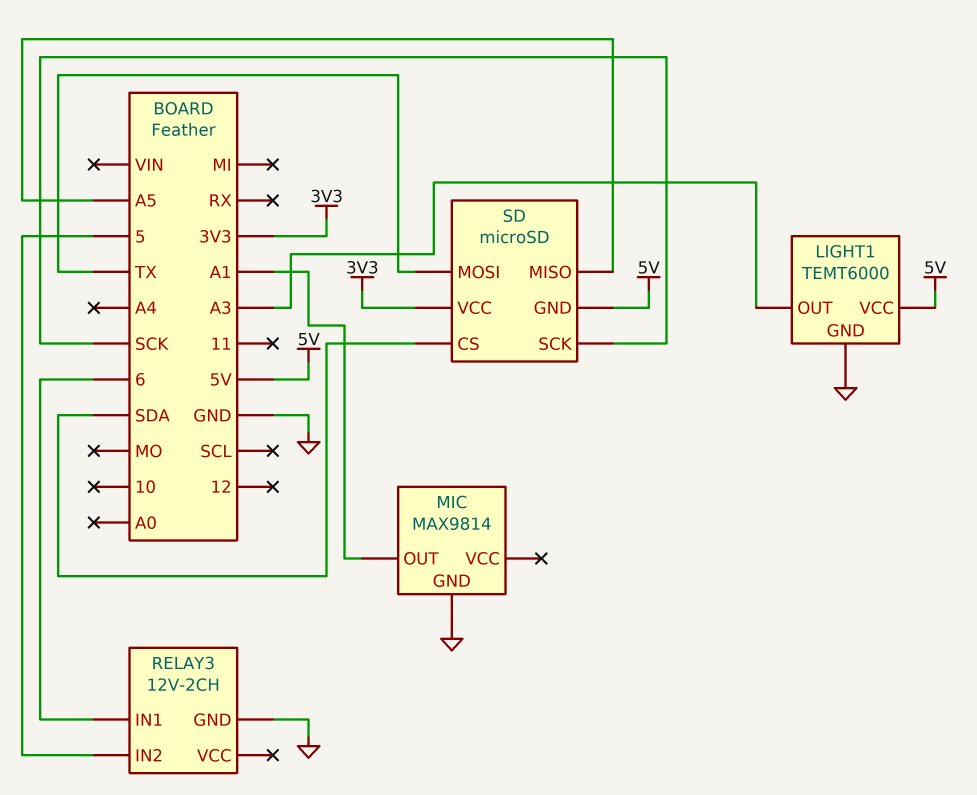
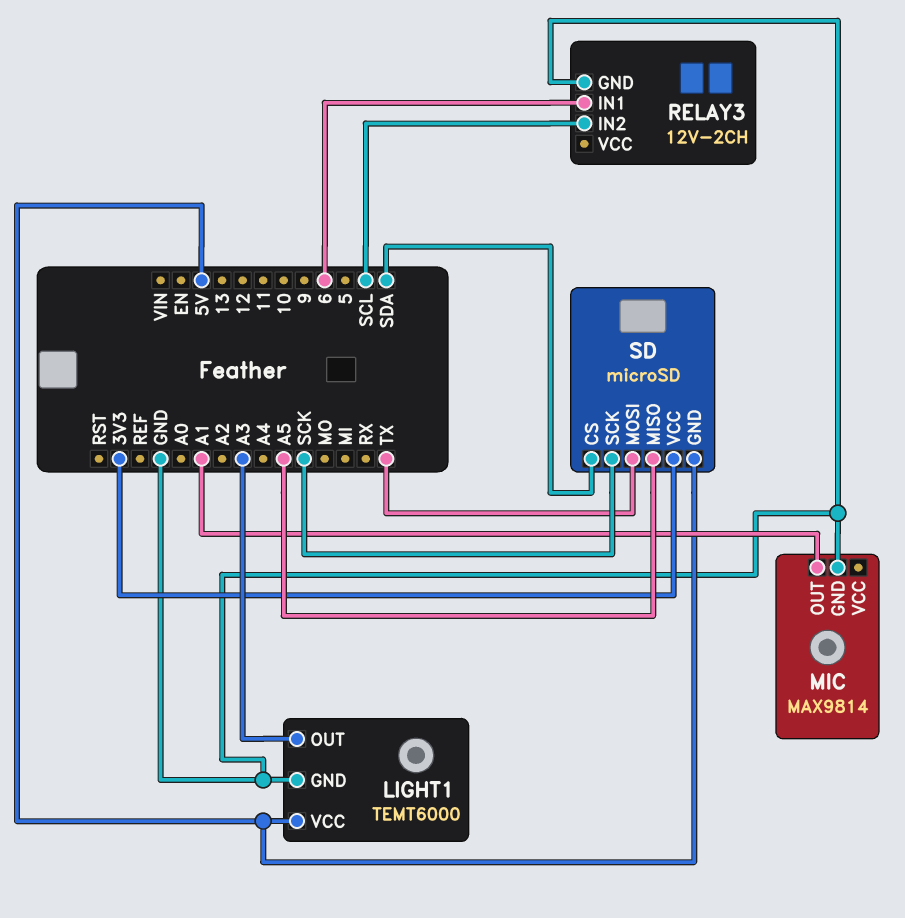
RELAY3 pin IN2: 5 -> SCL

